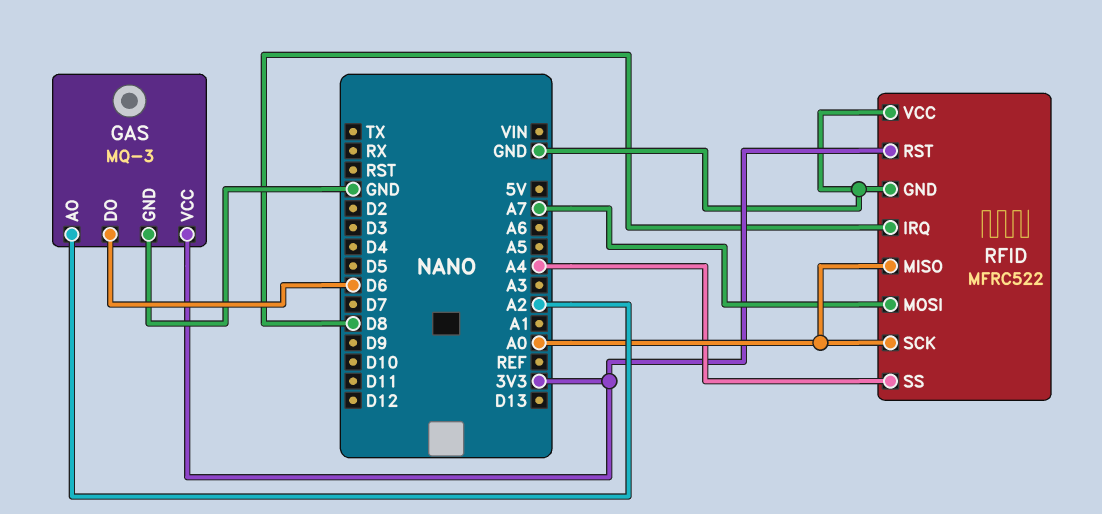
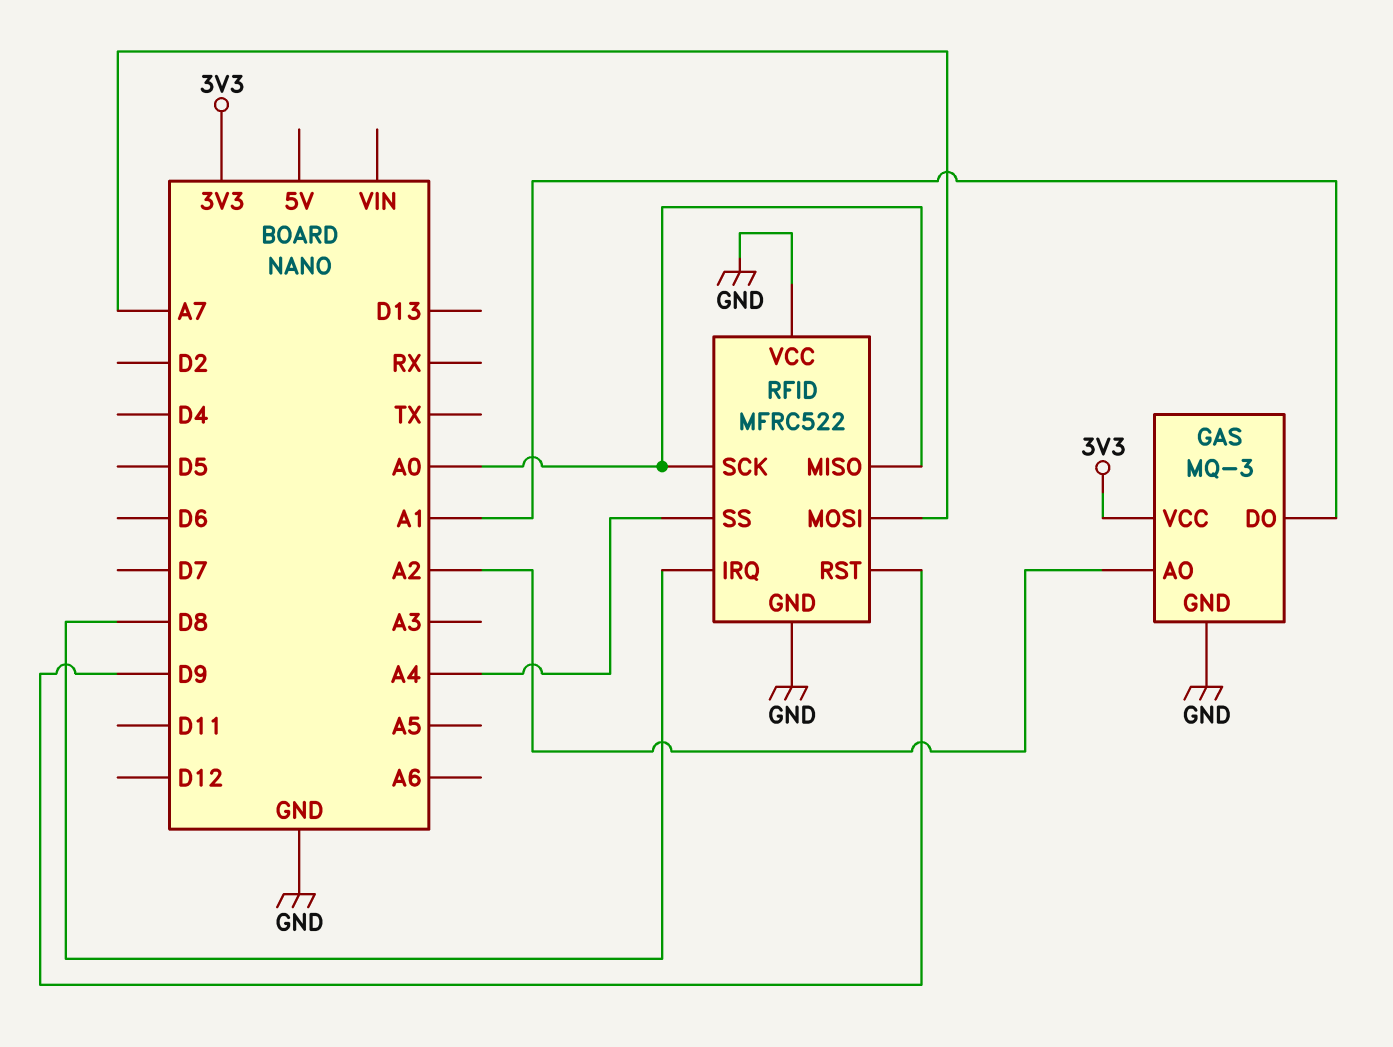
GAS pin DO: D6 -> A1
RFID pin RST: 3V3 -> D9

